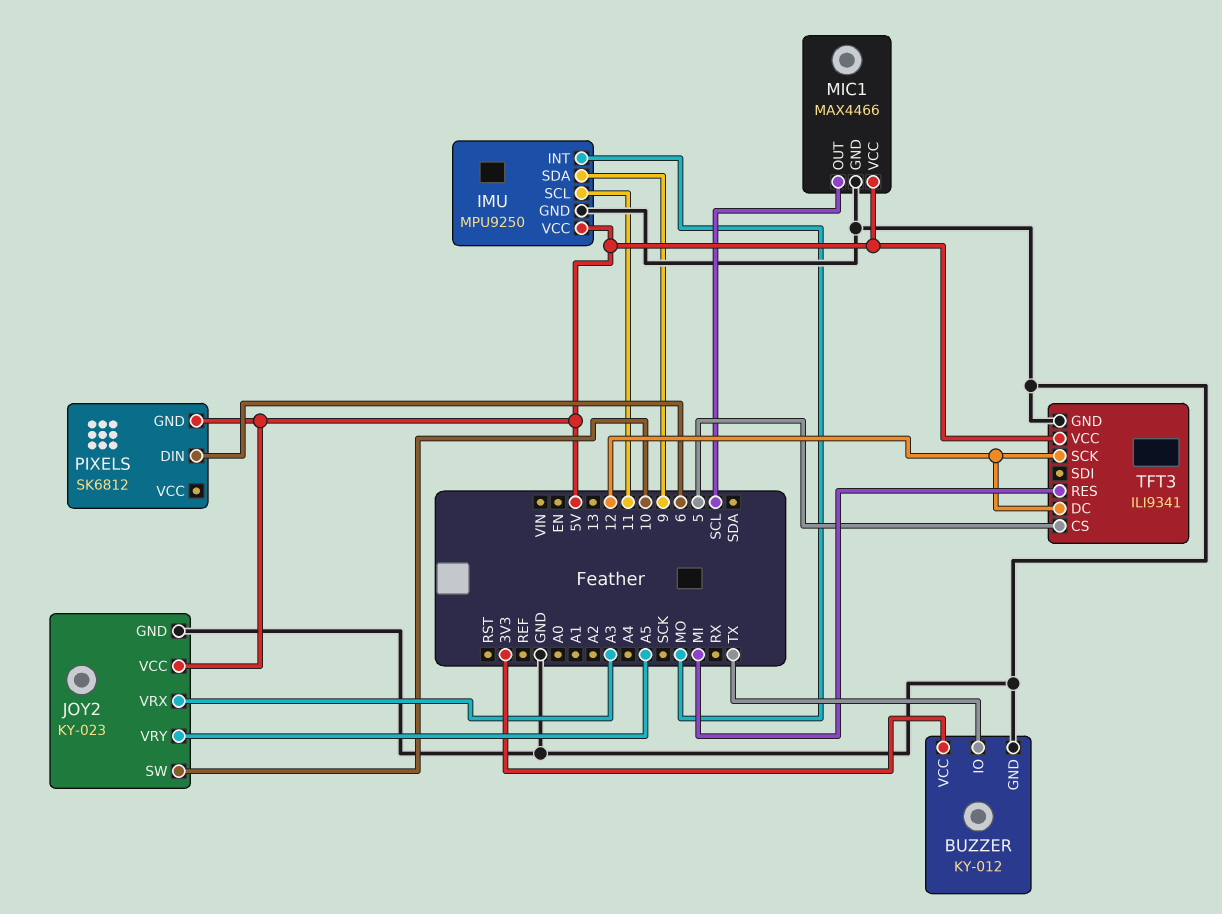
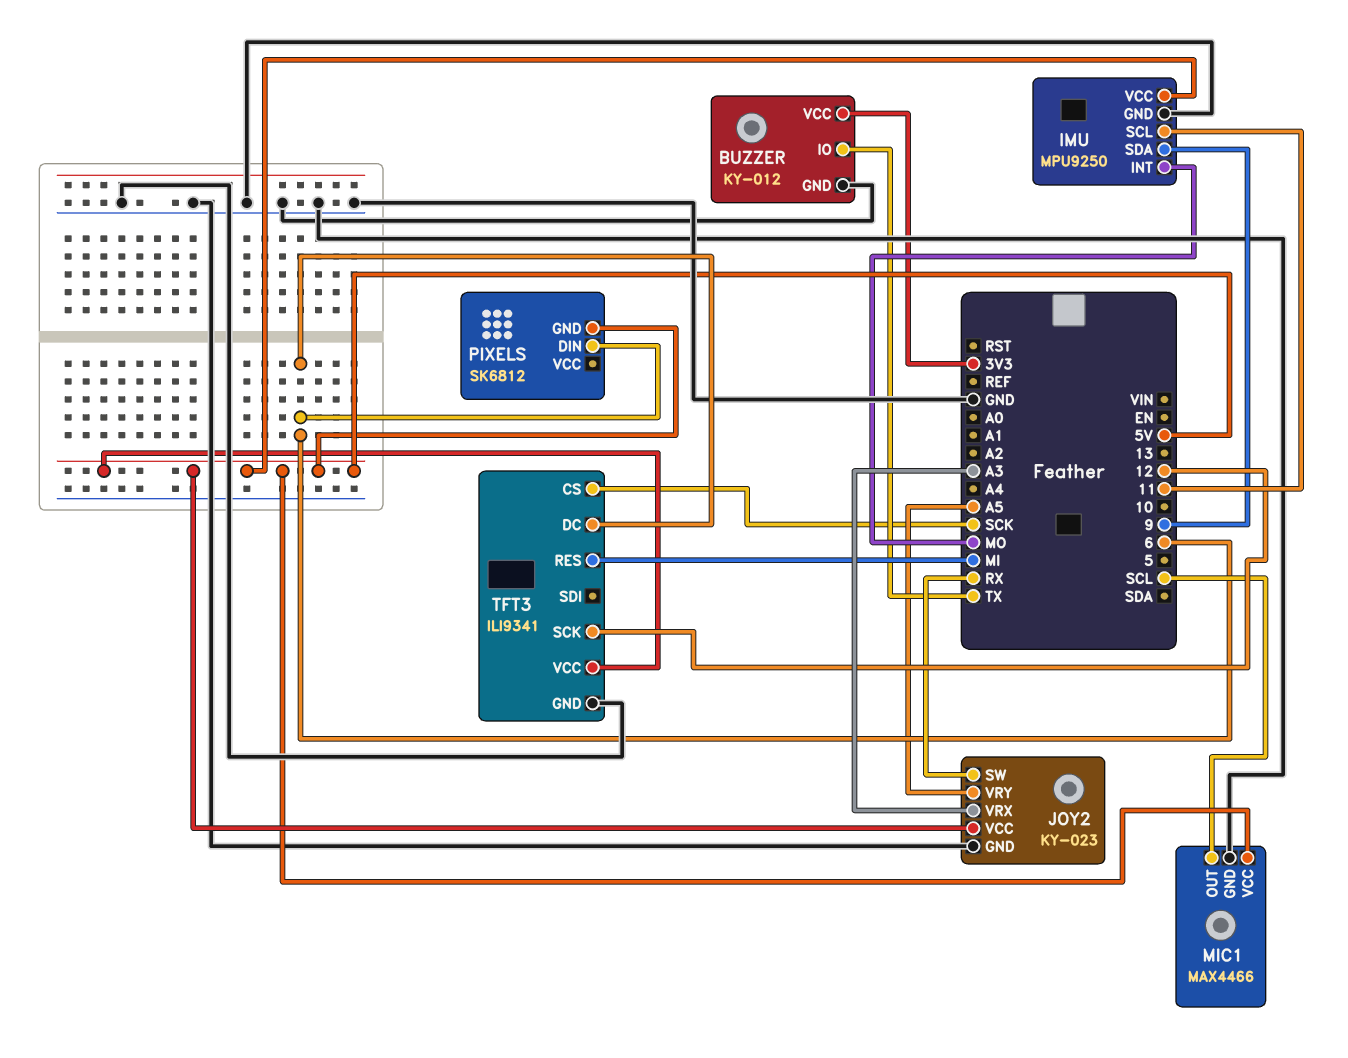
JOY2 pin SW: 10 -> RX
TFT3 pin CS: 5 -> SCK
TFT3 pin DC: 12 -> 6

